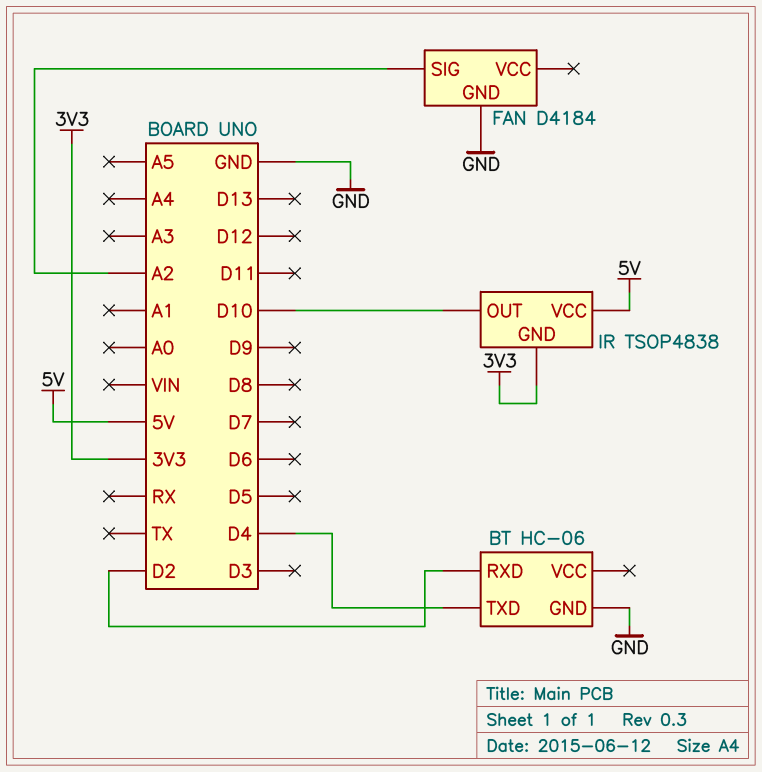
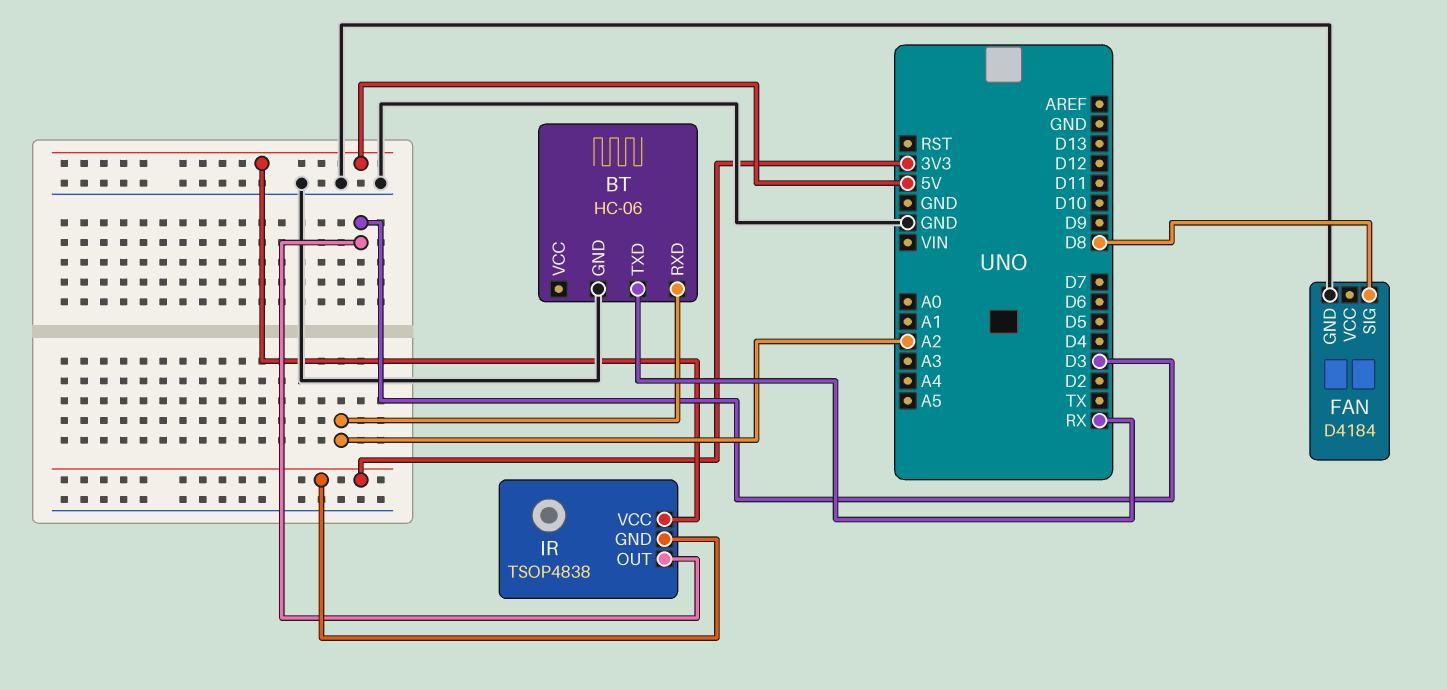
BT pin RXD: D2 -> A2
BT pin TXD: D4 -> RX
FAN pin SIG: A2 -> D8
IR pin OUT: D10 -> D3

